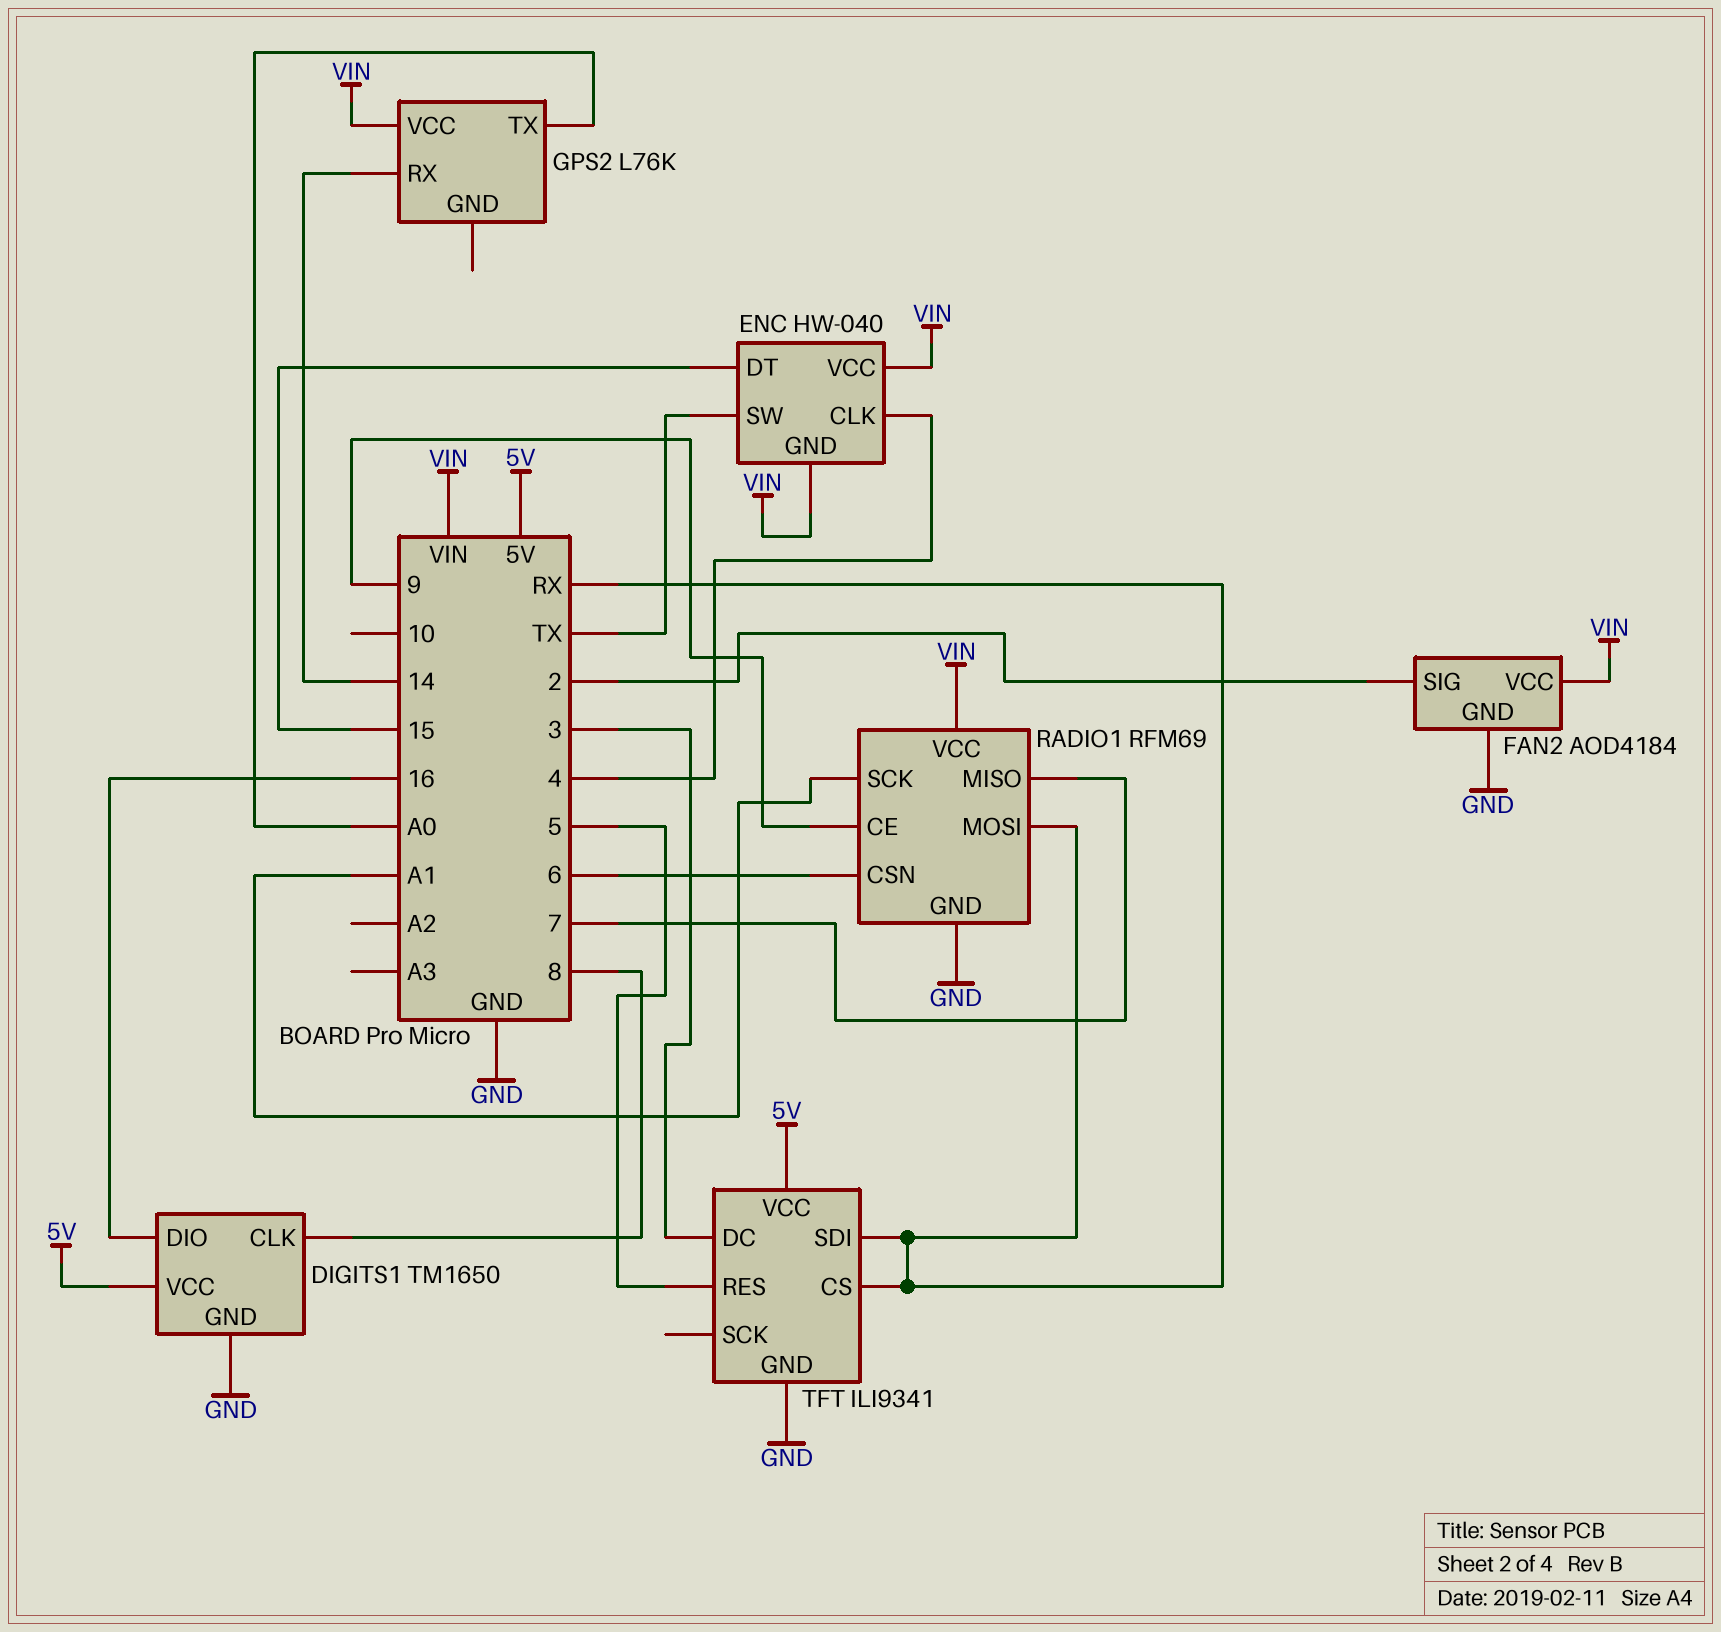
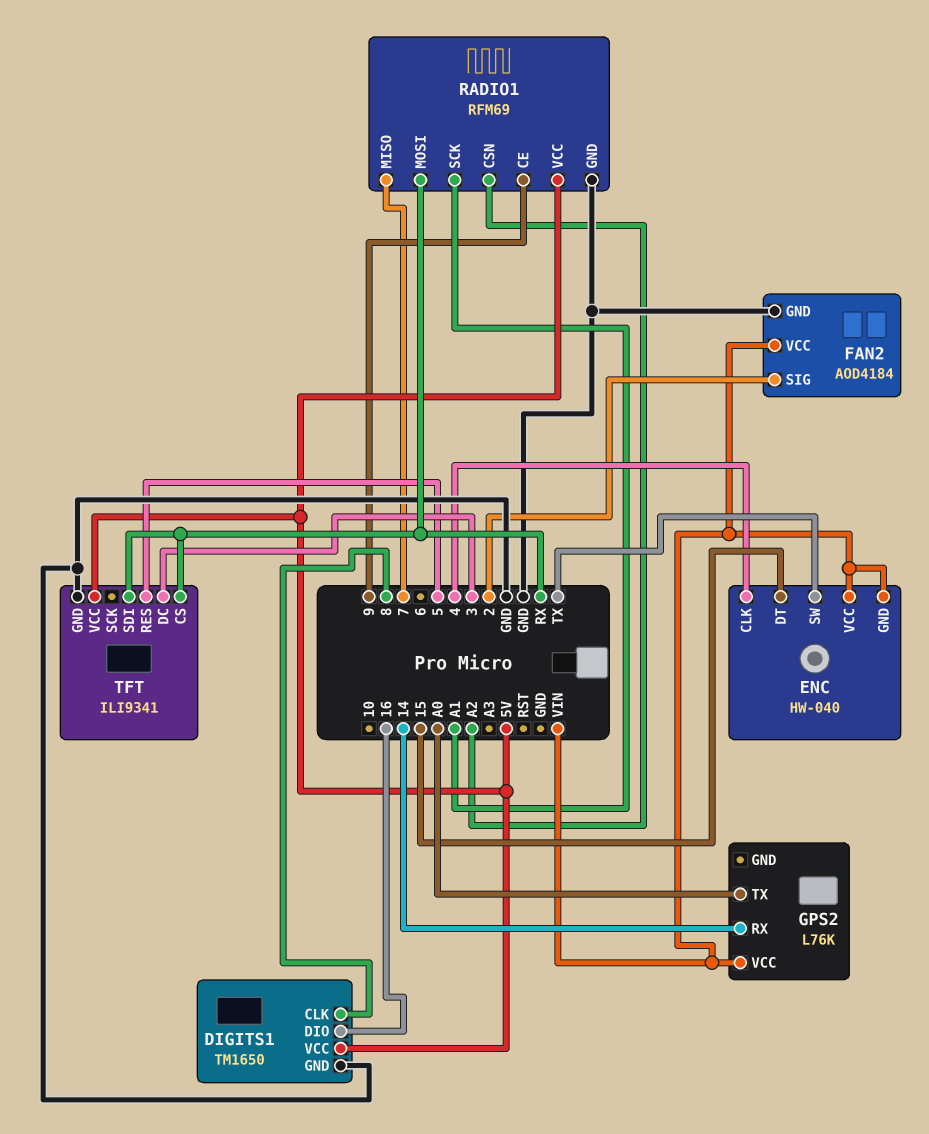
RADIO1 pin CSN: 6 -> A2
RADIO1 pin VCC: VIN -> 5V

